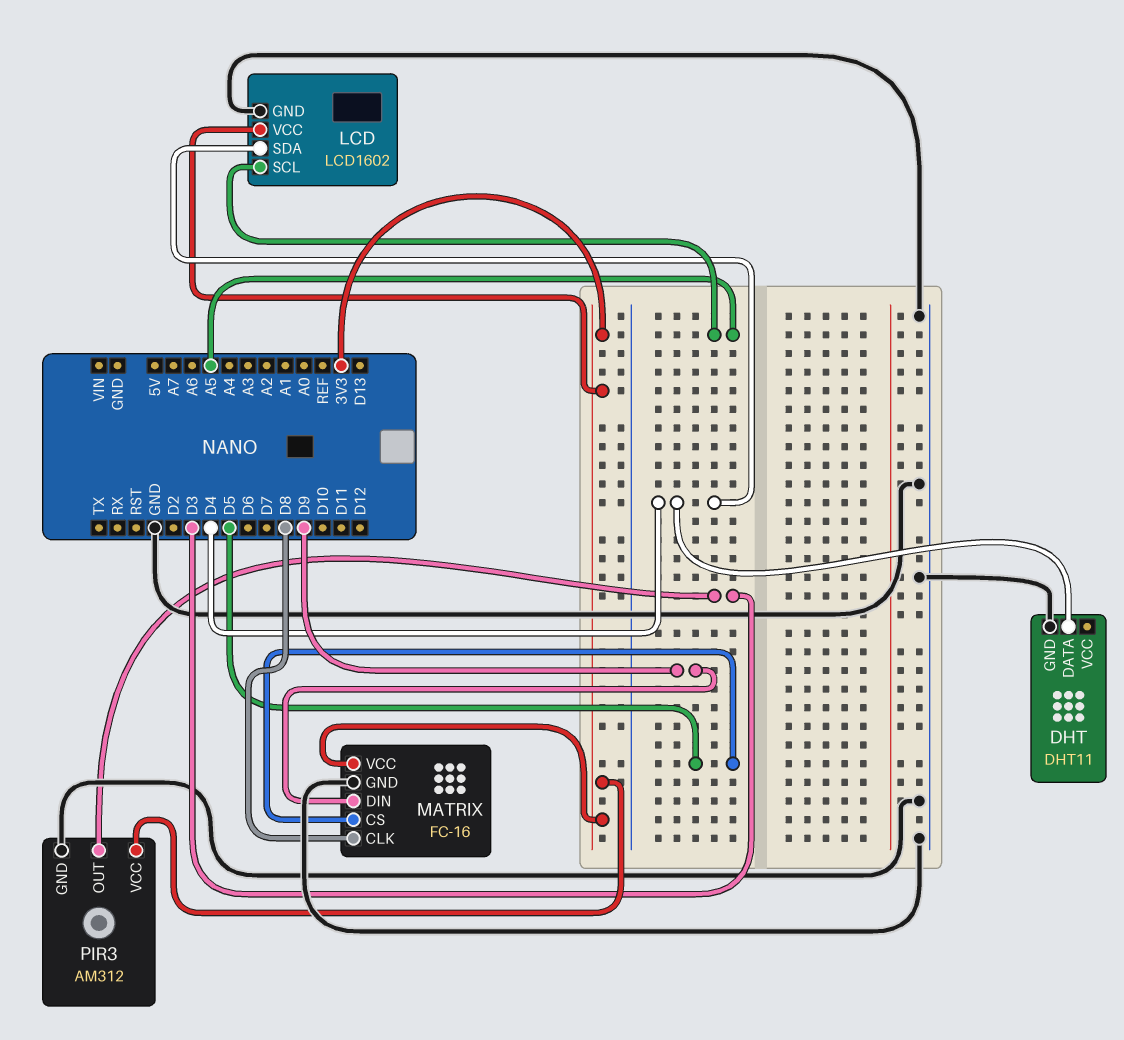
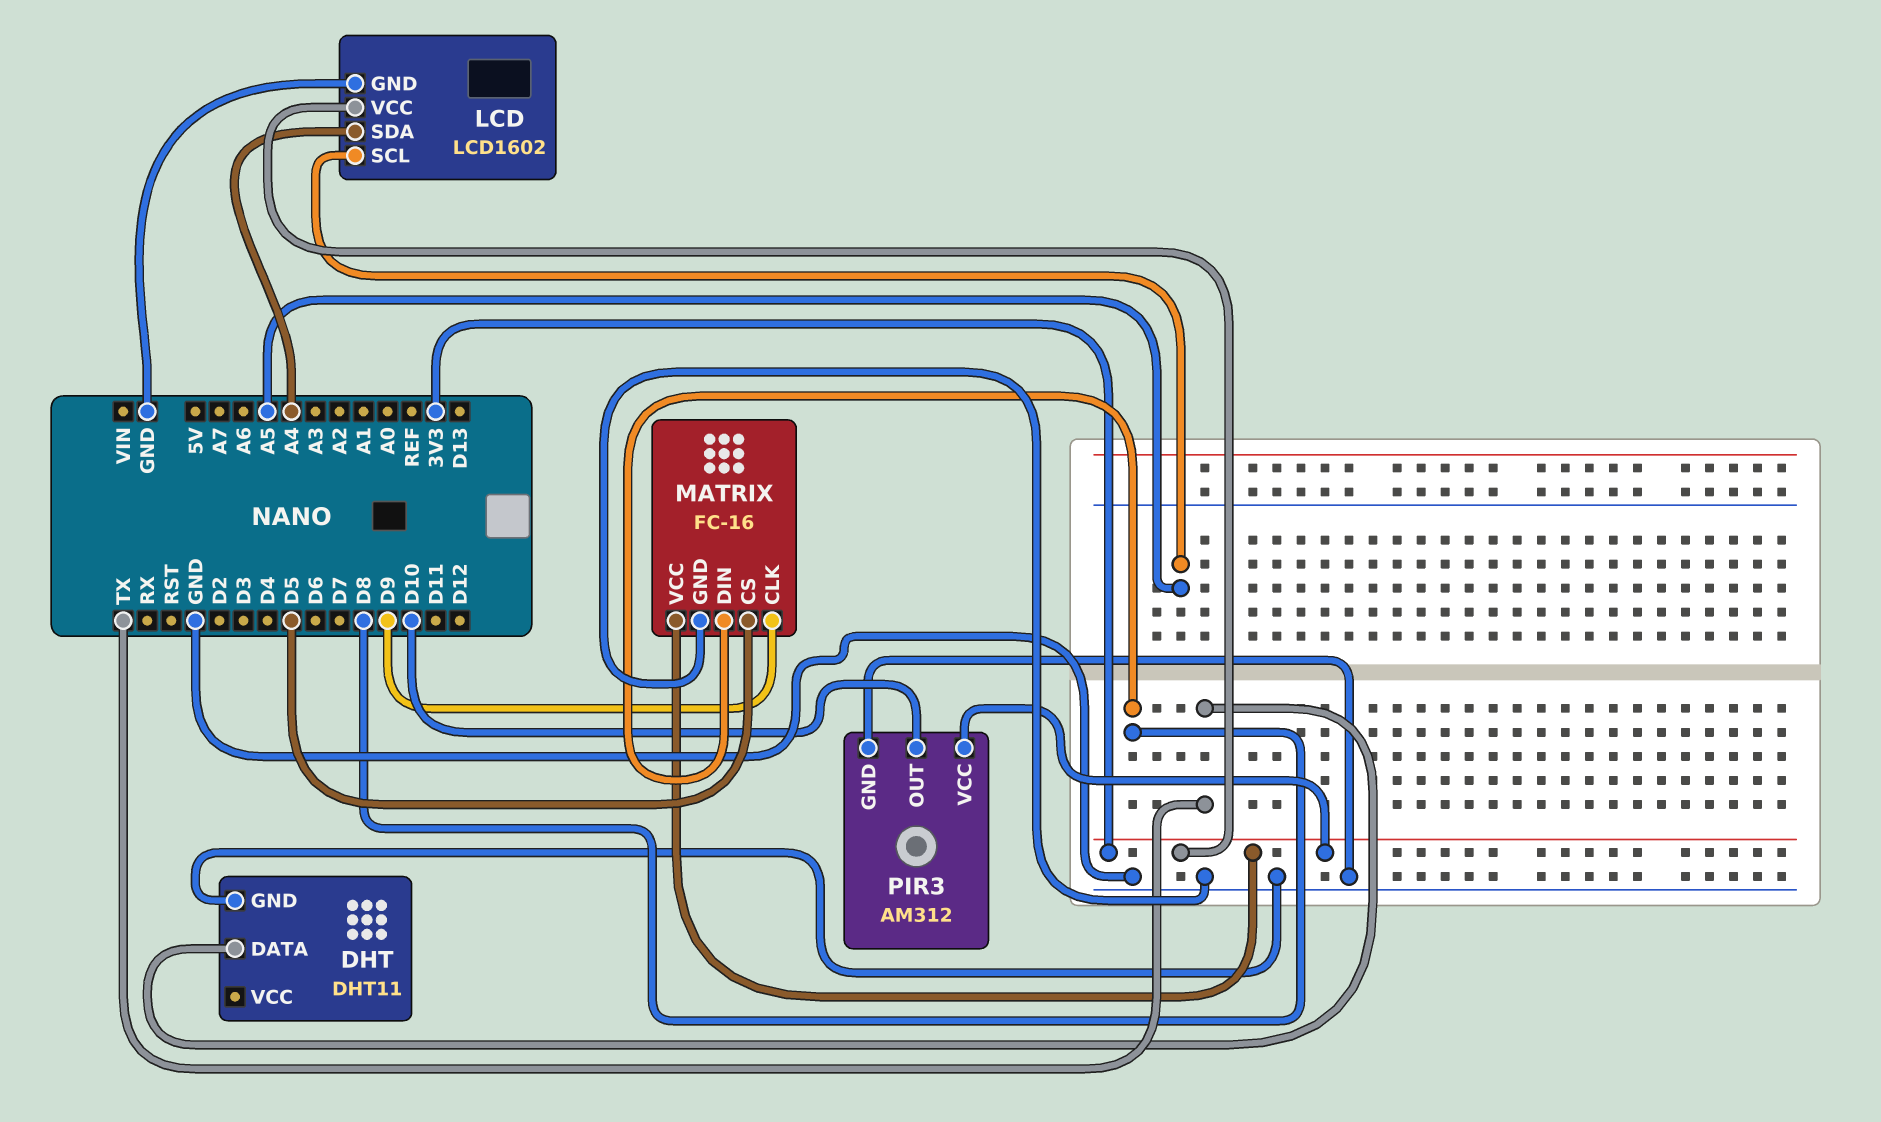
DHT pin DATA: D4 -> TX
LCD pin SDA: D4 -> A4
MATRIX pin CLK: D8 -> D9
MATRIX pin DIN: D9 -> D8
PIR3 pin OUT: D3 -> D10

